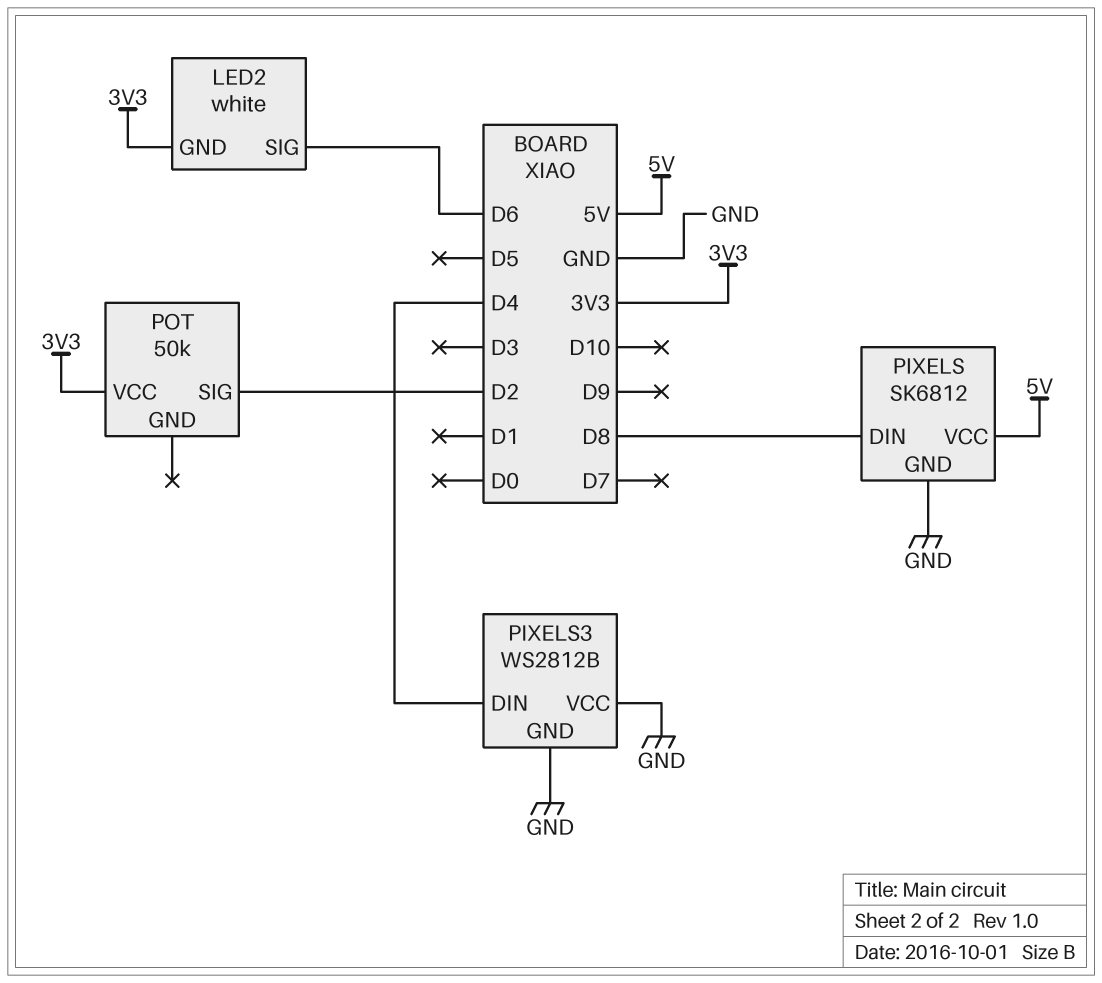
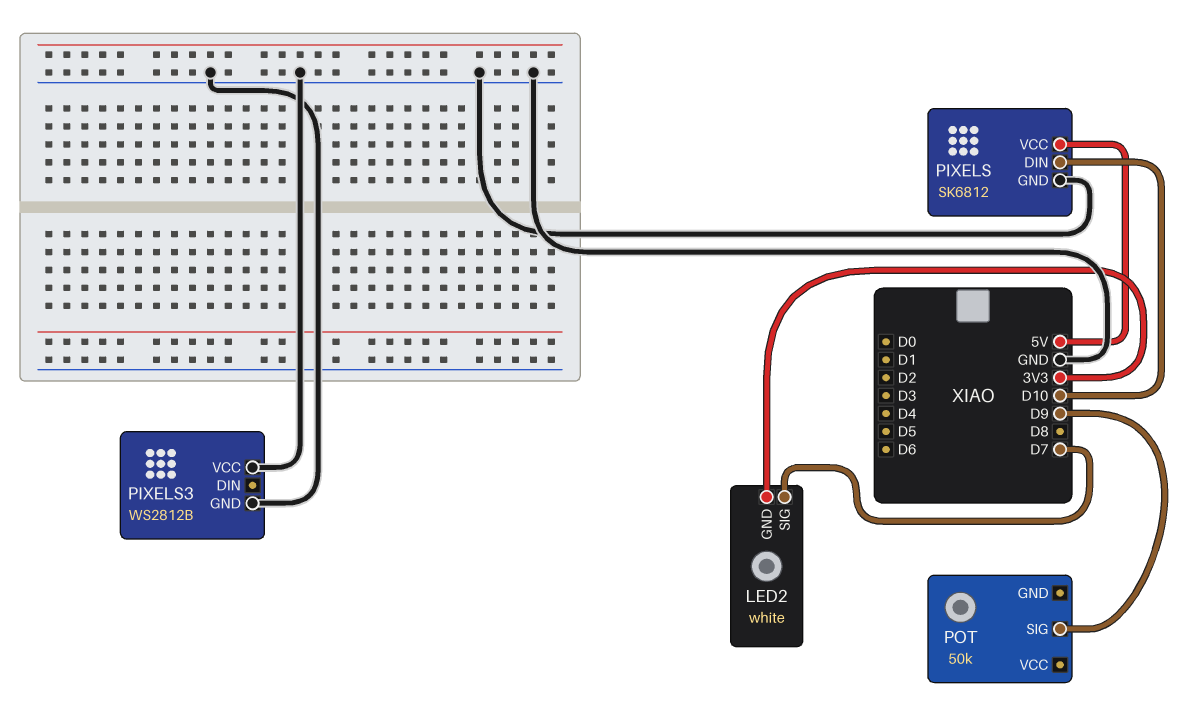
LED2 pin SIG: D6 -> D7
PIXELS pin DIN: D8 -> D10
PIXELS3 pin DIN: D4 -> none
POT pin SIG: D2 -> D9
POT pin VCC: 3V3 -> none

